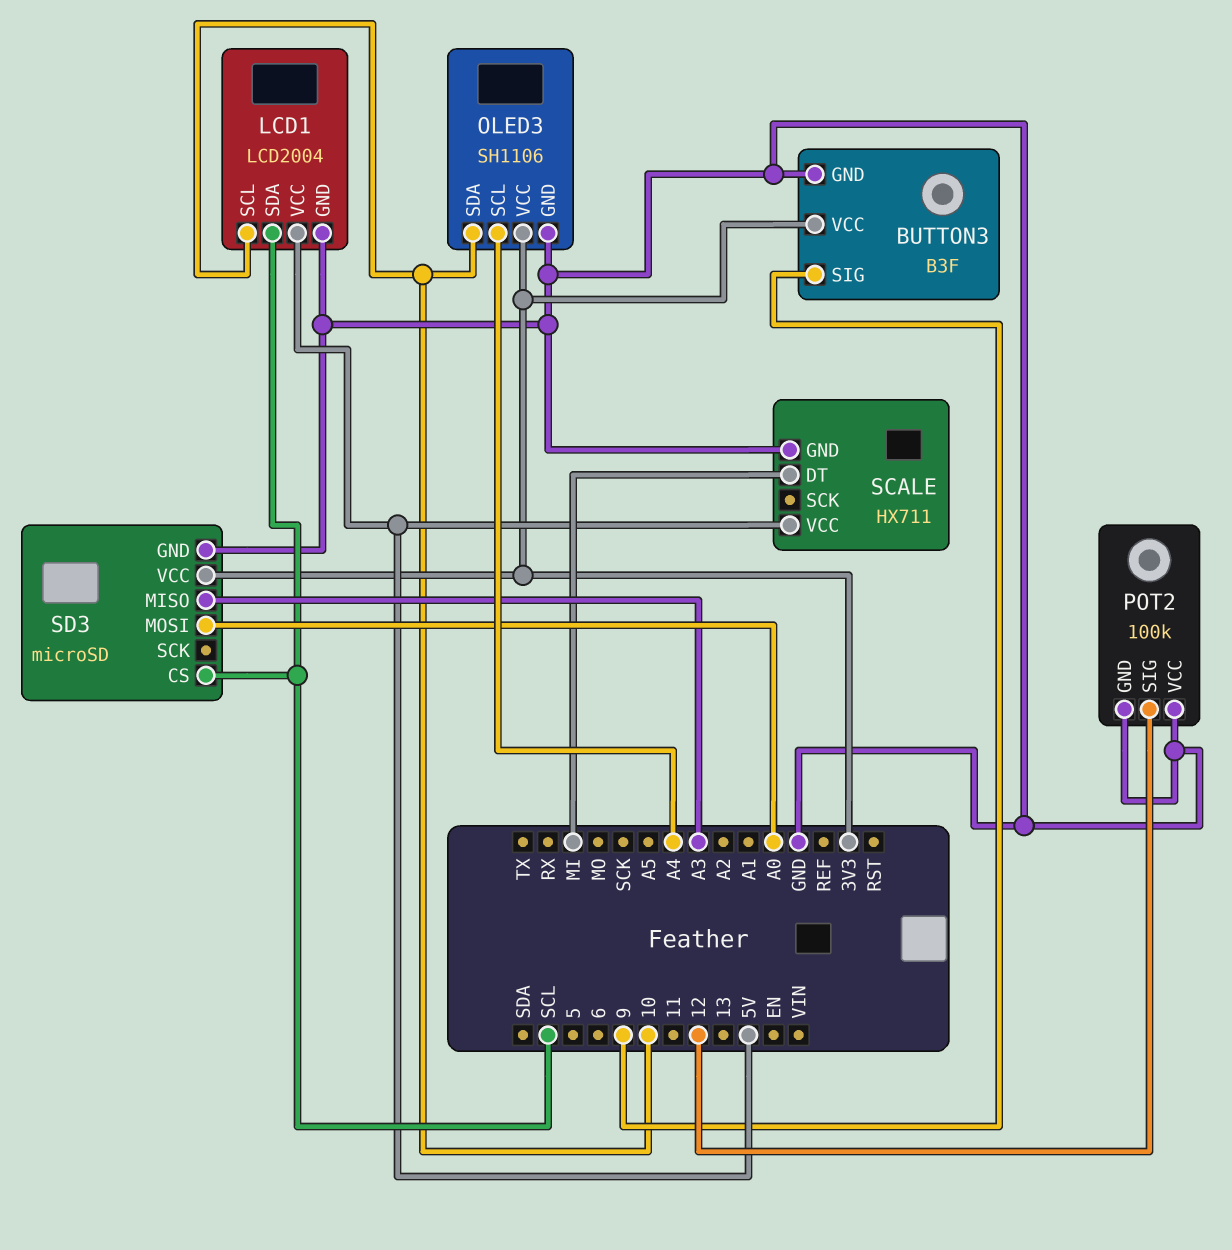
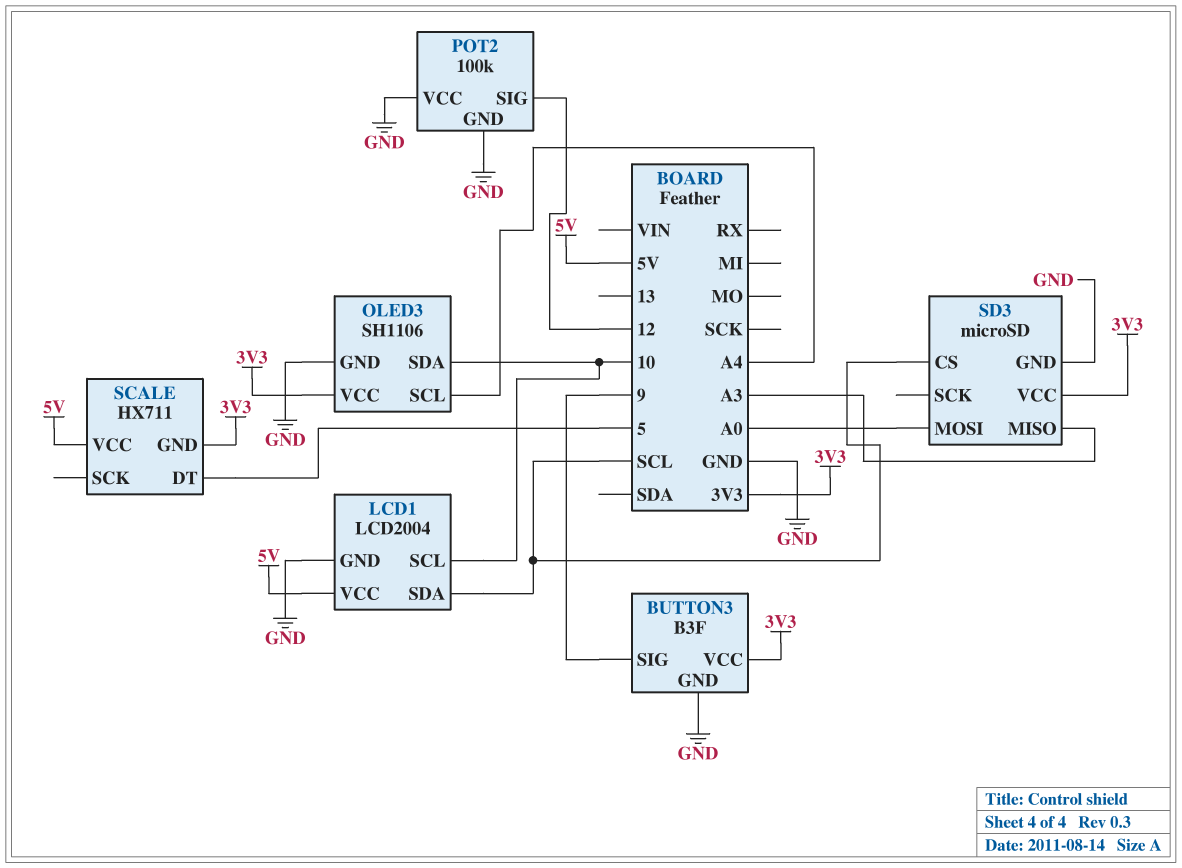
SCALE pin DT: MI -> 5
SCALE pin GND: GND -> 3V3

